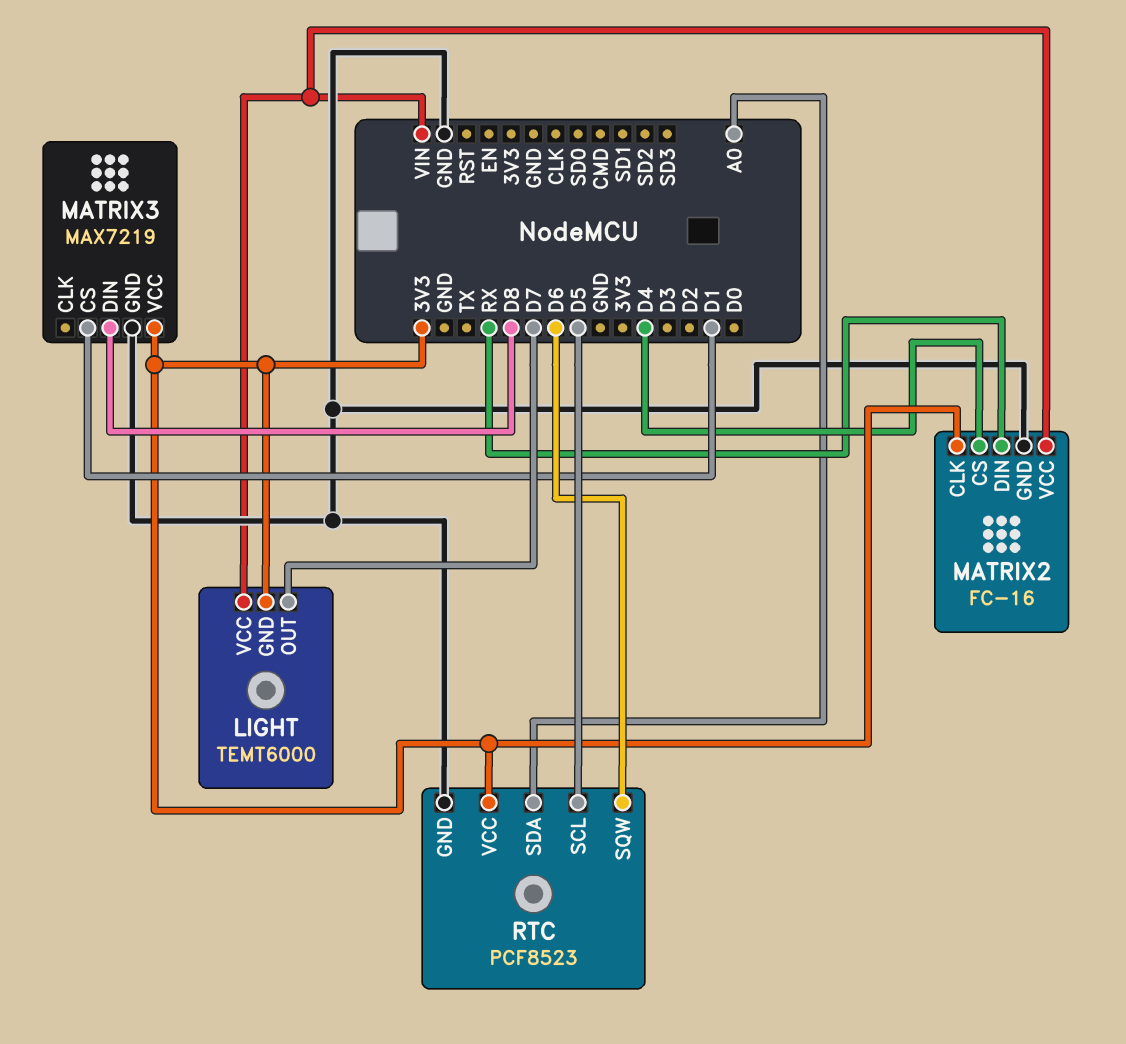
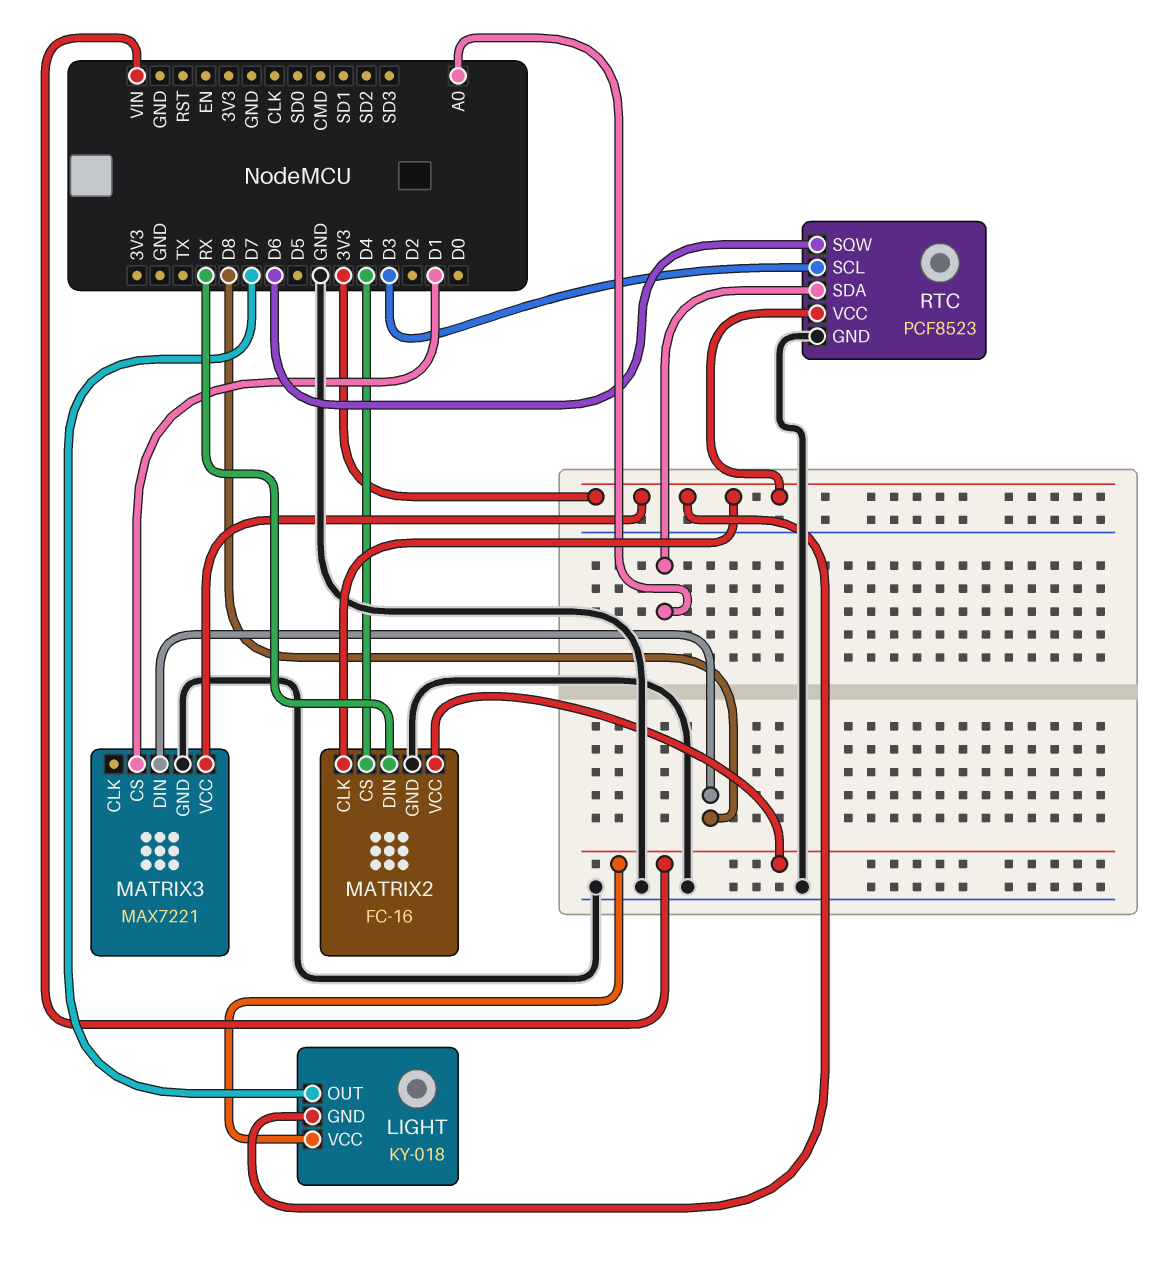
LIGHT: TEMT6000 -> KY-018
MATRIX3: MAX7219 -> MAX7221
RTC pin SCL: D5 -> D3

